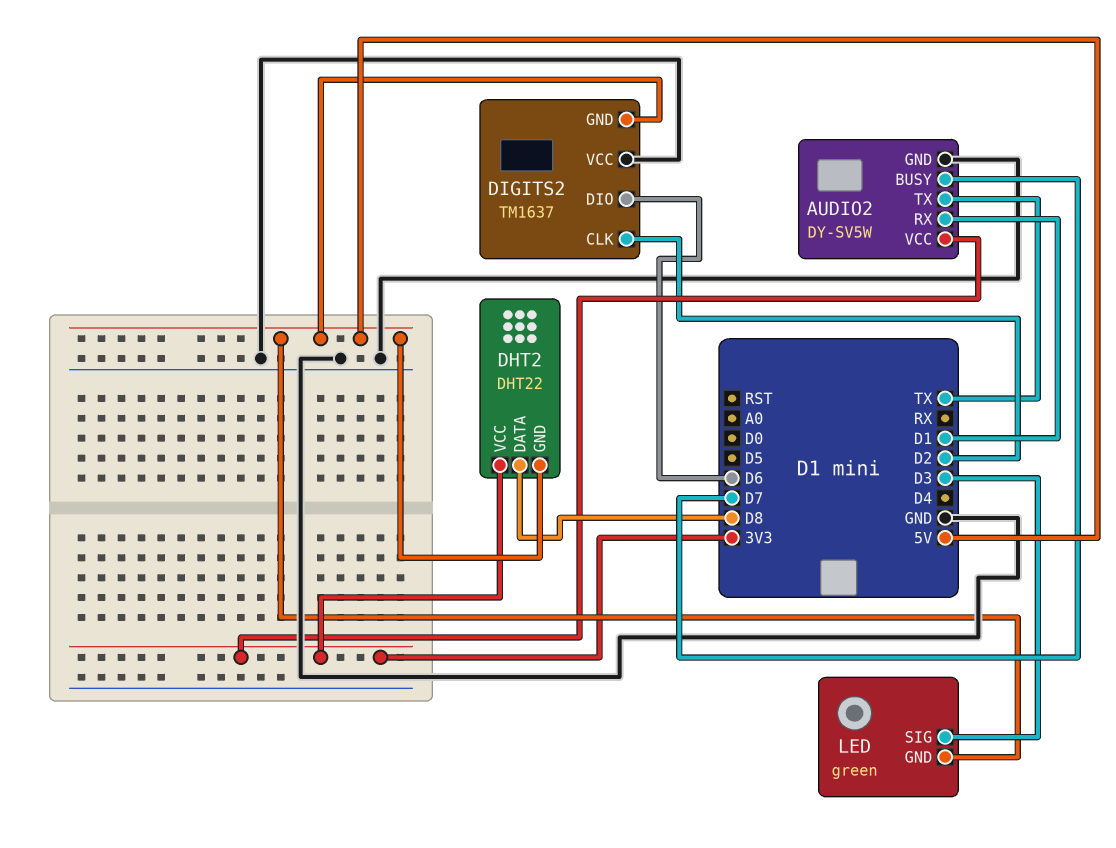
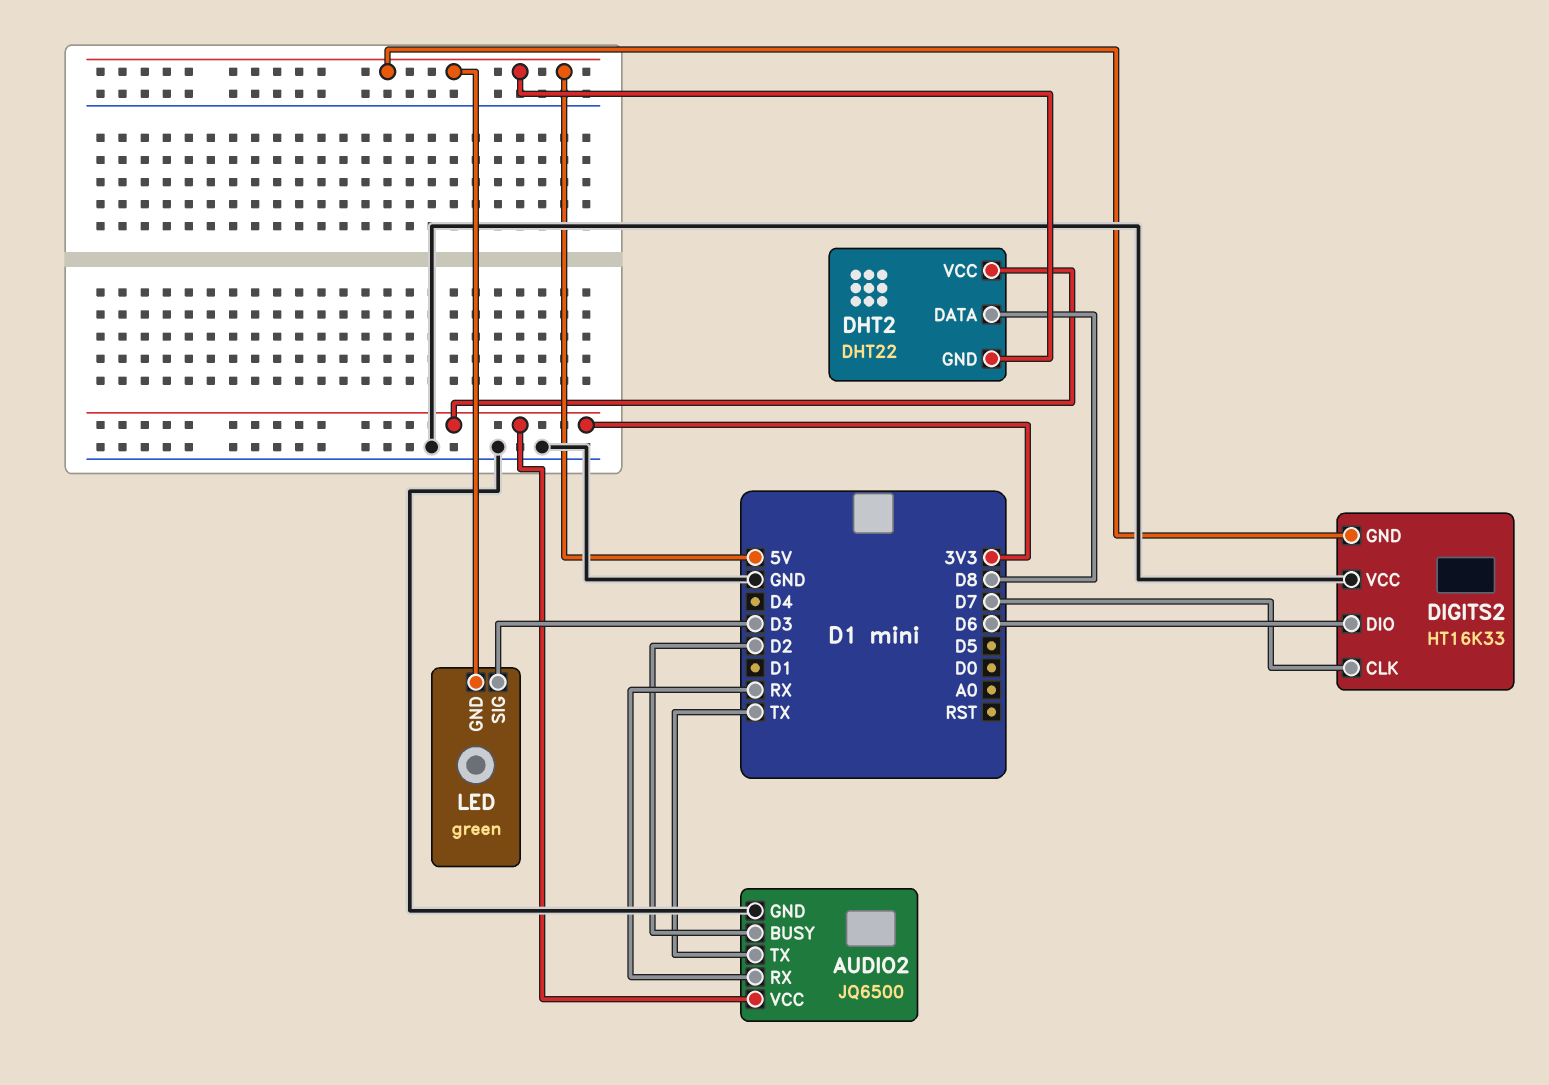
AUDIO2: DY-SV5W -> JQ6500
AUDIO2 pin BUSY: D7 -> D2
AUDIO2 pin RX: D1 -> RX
DIGITS2: TM1637 -> HT16K33
DIGITS2 pin CLK: D2 -> D7

